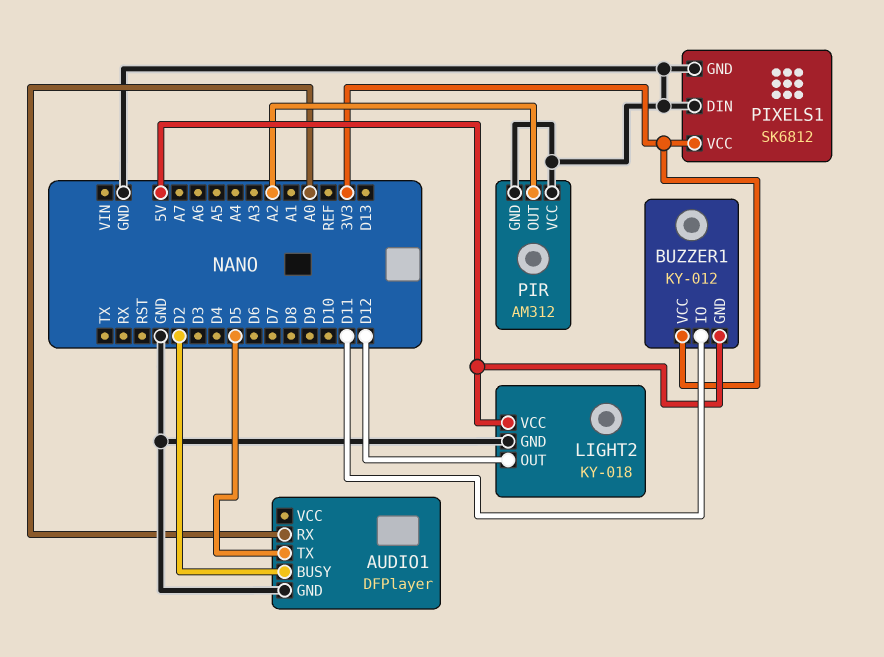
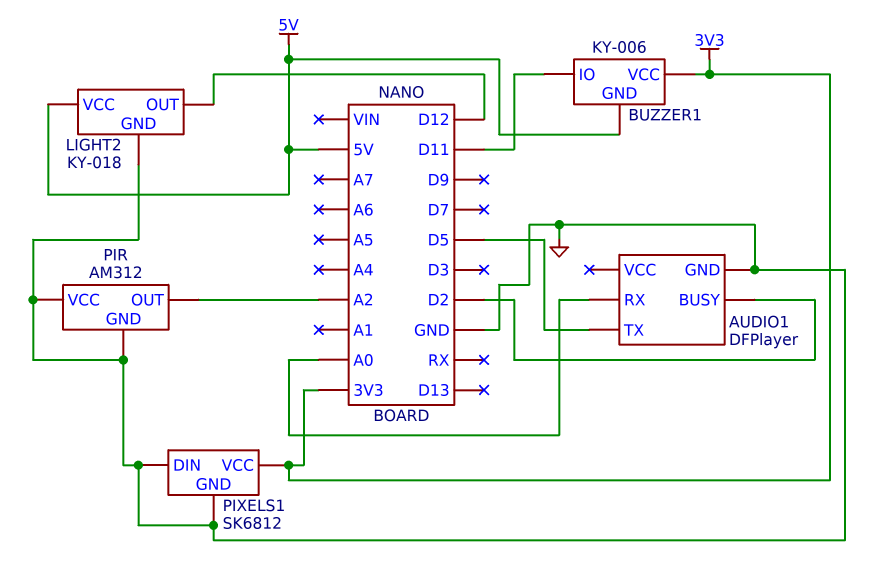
BUZZER1: KY-012 -> KY-006

